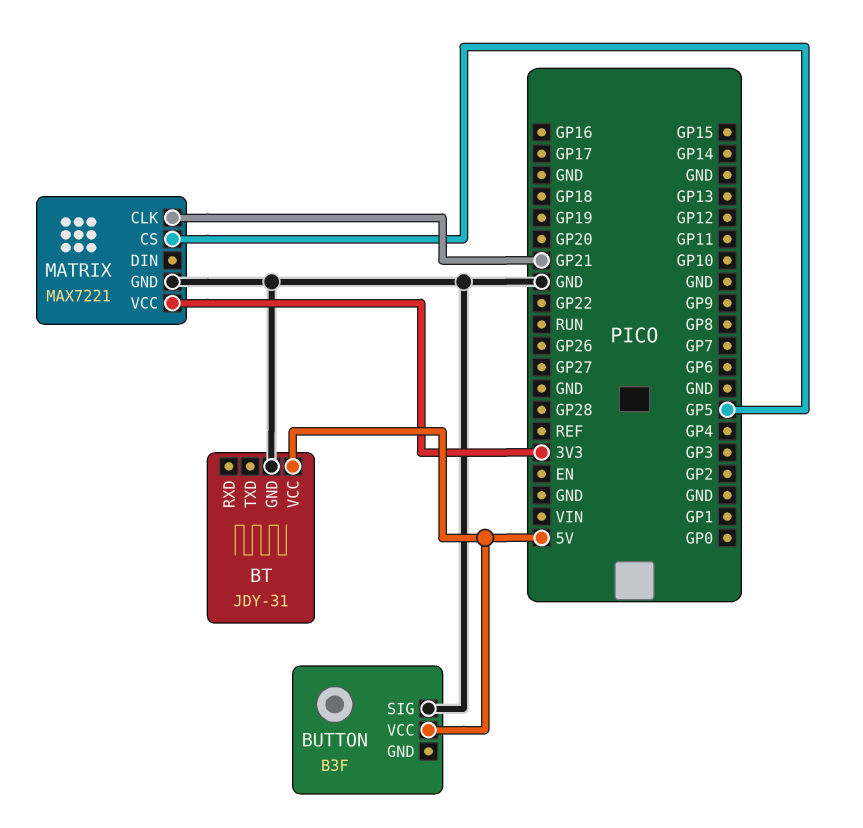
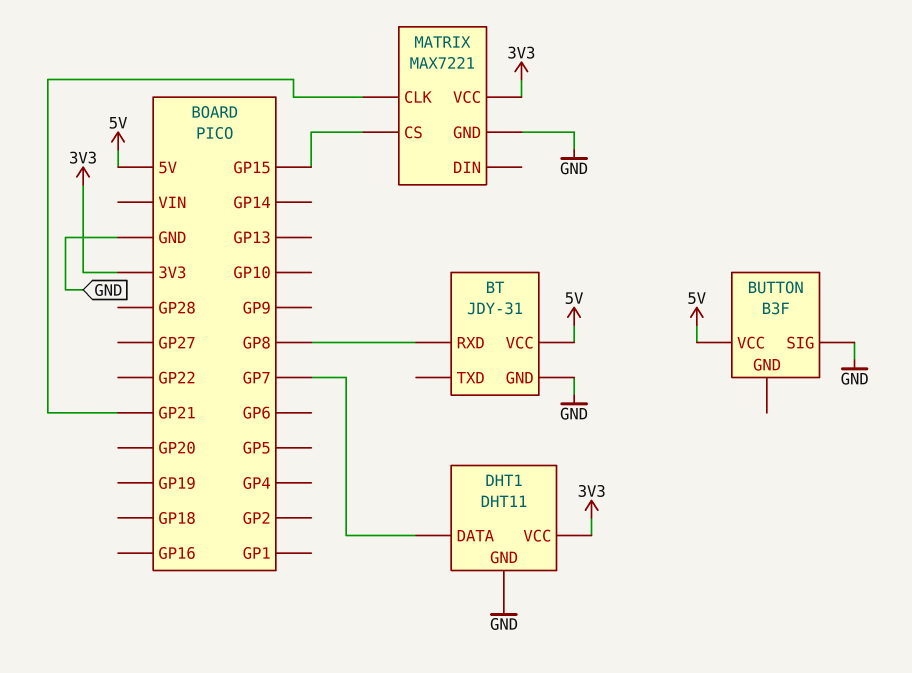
BT pin RXD: none -> GP8
DHT1: none -> DHT11
DHT1 pin DATA: none -> GP7
DHT1 pin GND: none -> GND
DHT1 pin VCC: none -> 3V3
MATRIX pin CS: GP5 -> GP15

